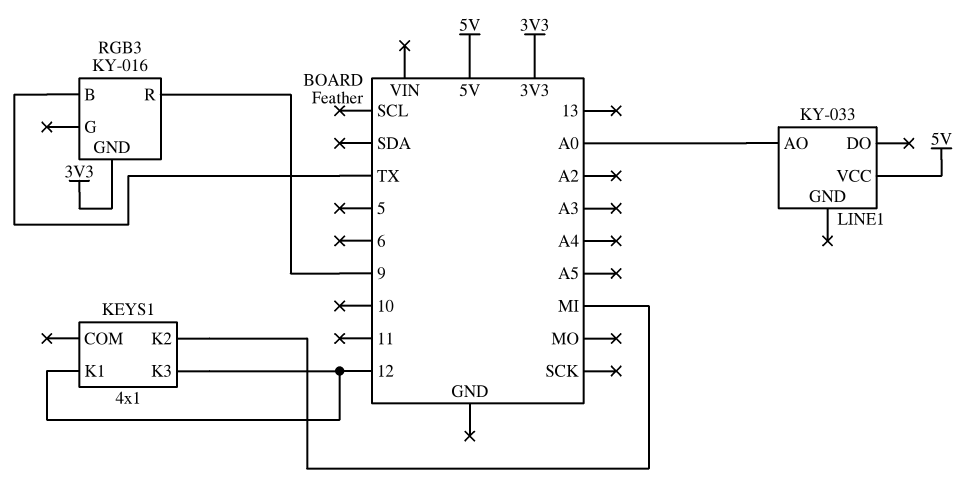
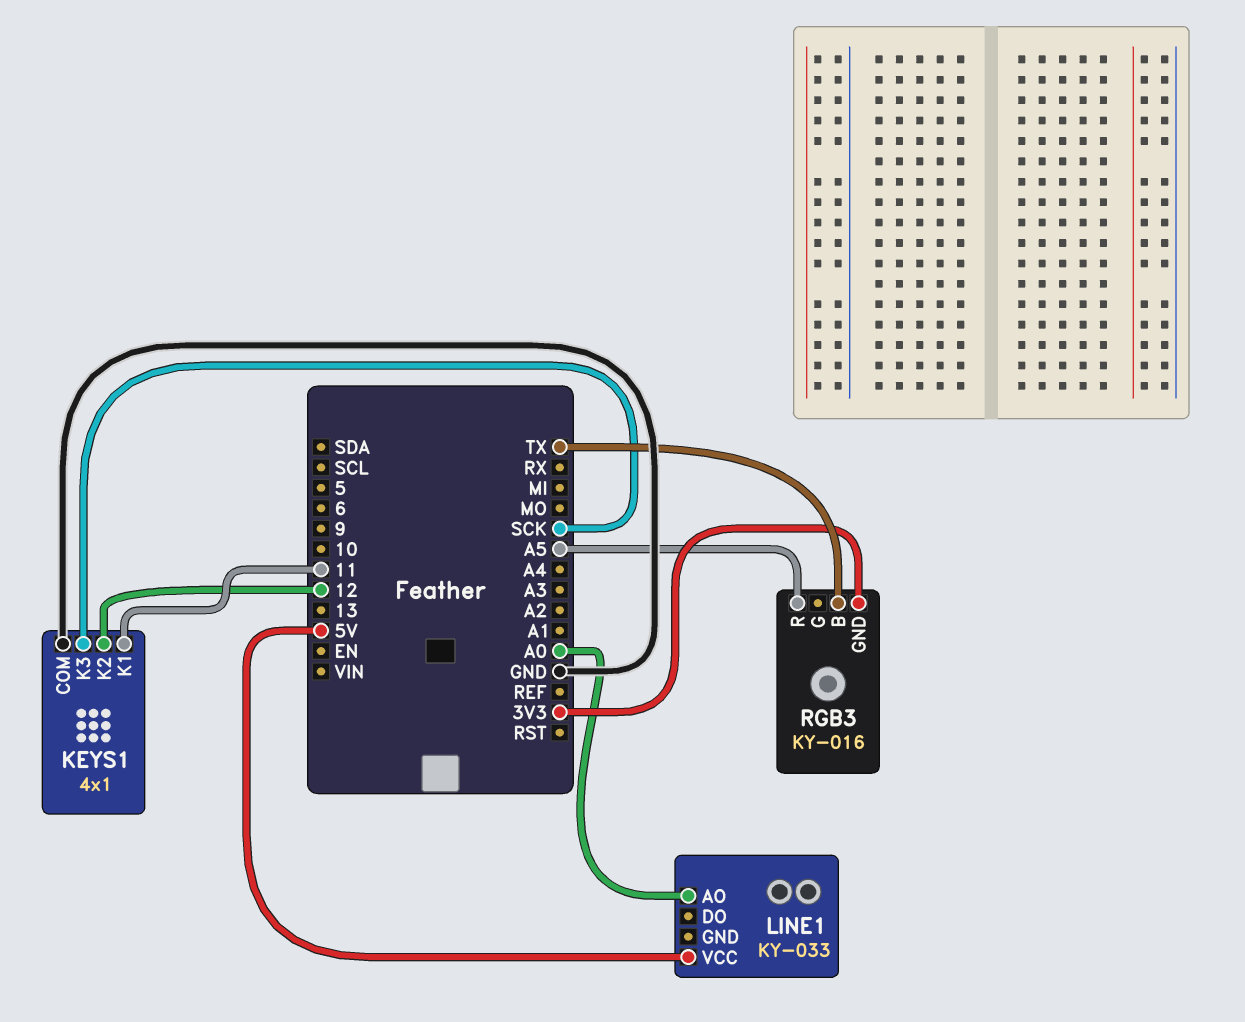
KEYS1 pin COM: none -> GND
KEYS1 pin K1: 12 -> 11
KEYS1 pin K2: MI -> 12
KEYS1 pin K3: 12 -> SCK
RGB3 pin R: 9 -> A5

